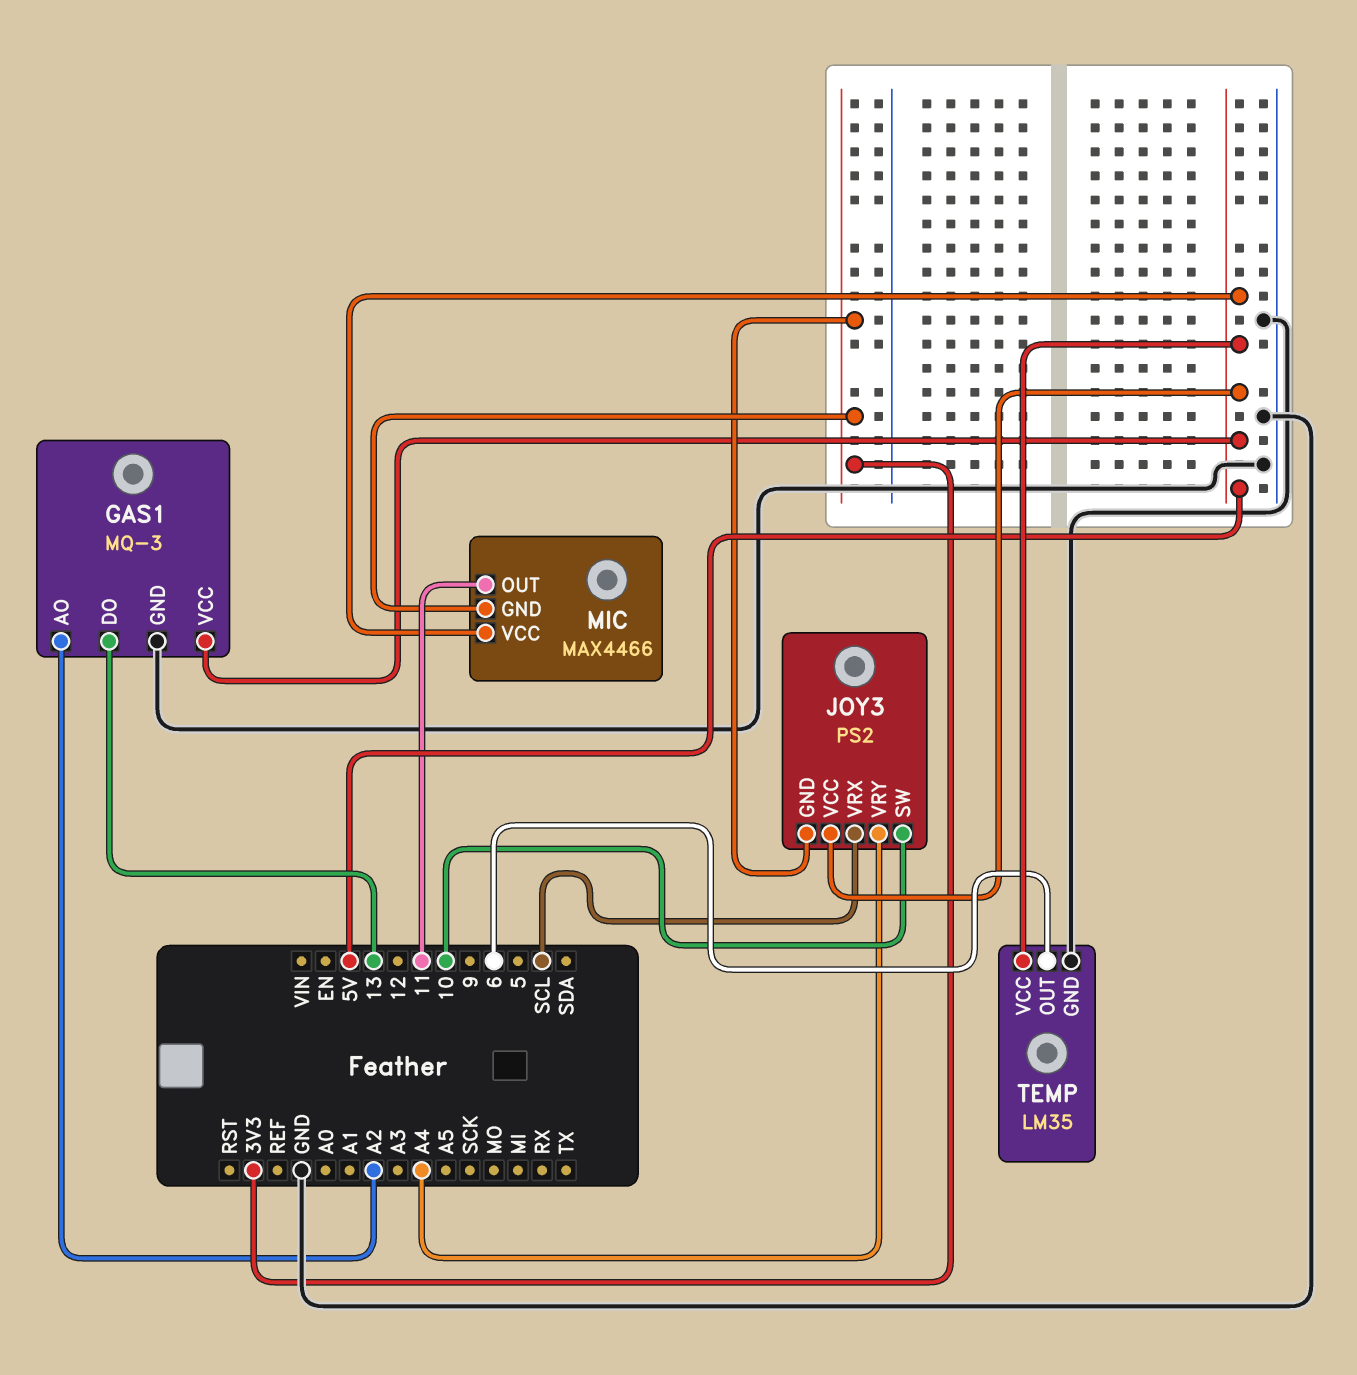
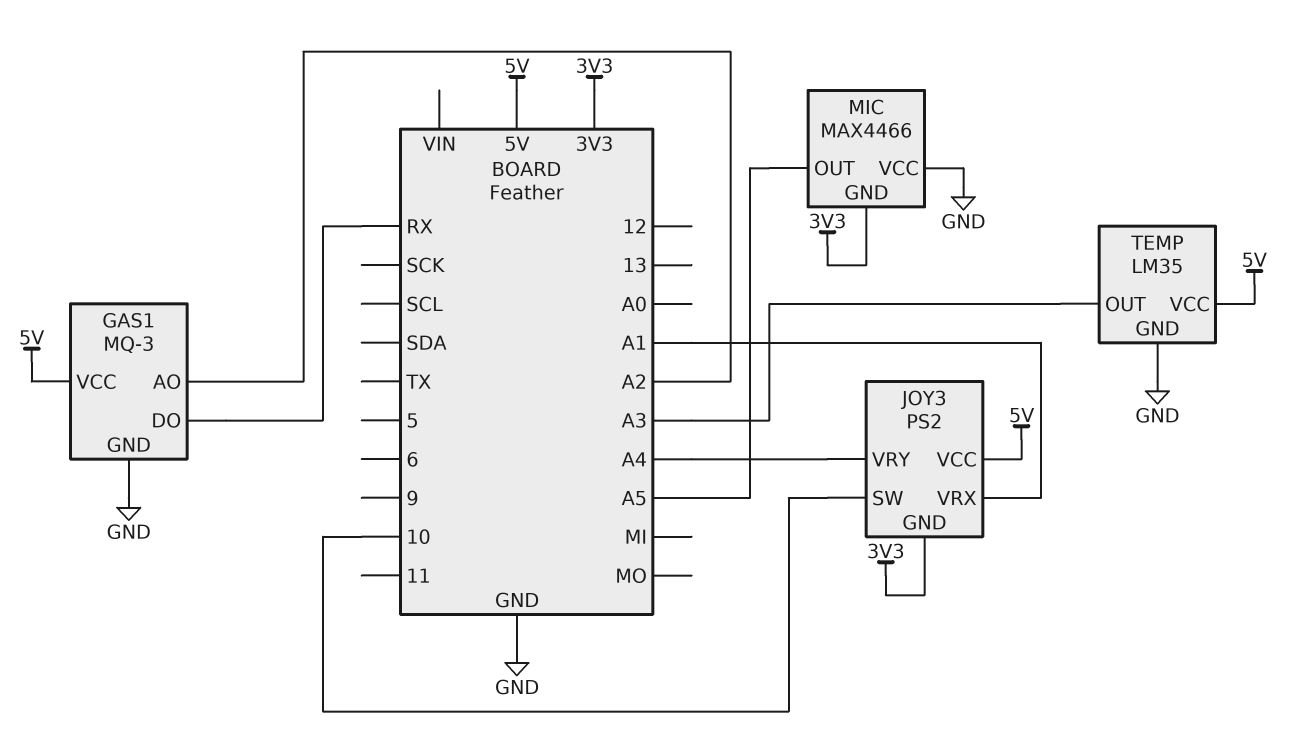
GAS1 pin DO: 13 -> RX
JOY3 pin VRX: SCL -> A1
MIC pin OUT: 11 -> A5
MIC pin VCC: 5V -> GND
TEMP pin OUT: 6 -> A3

